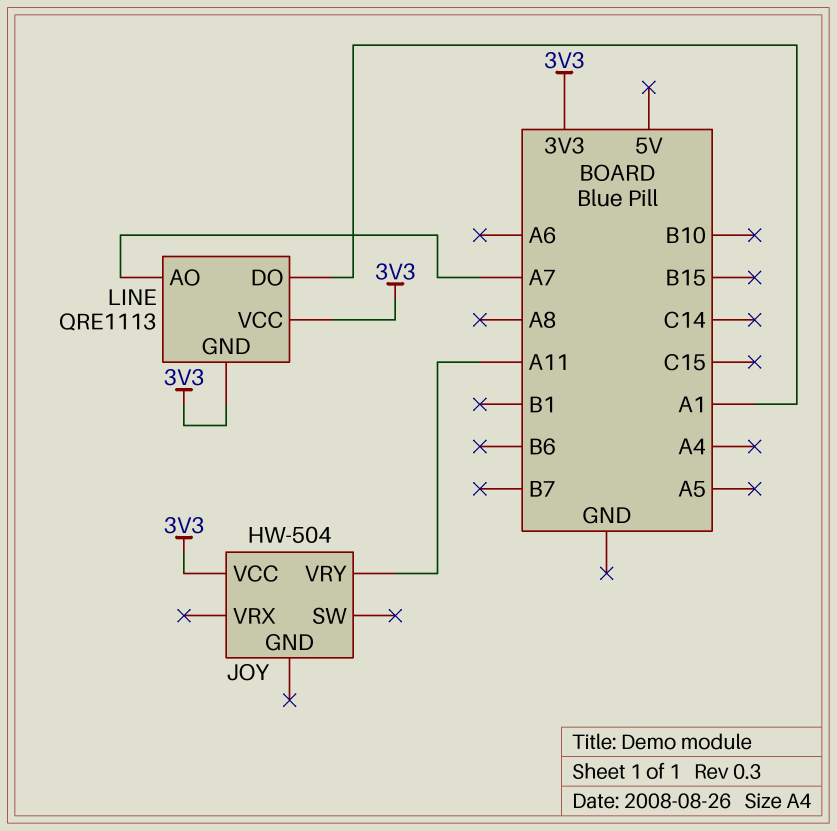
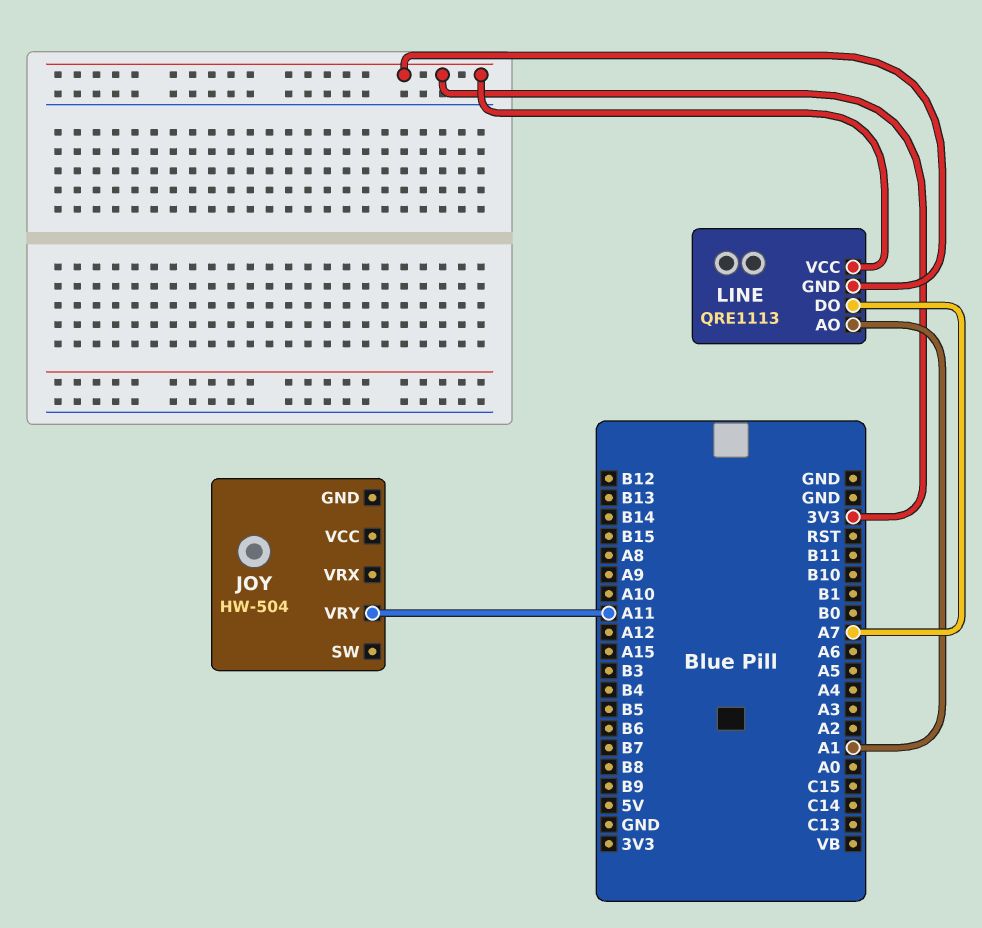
JOY pin VCC: 3V3 -> none
LINE pin AO: A7 -> A1
LINE pin DO: A1 -> A7

